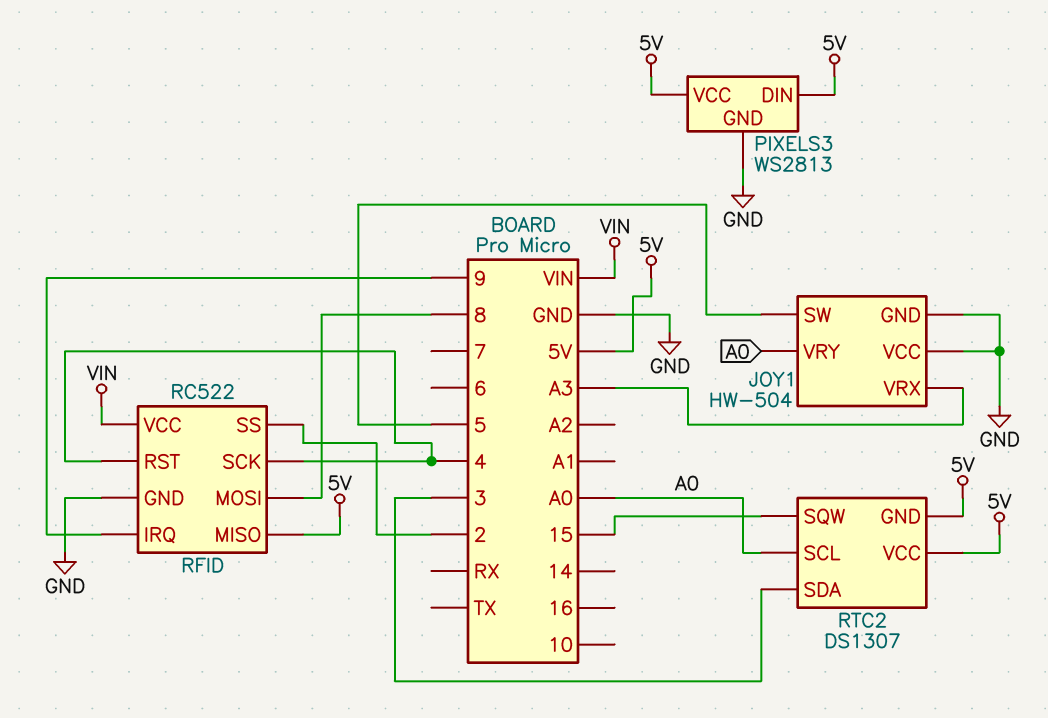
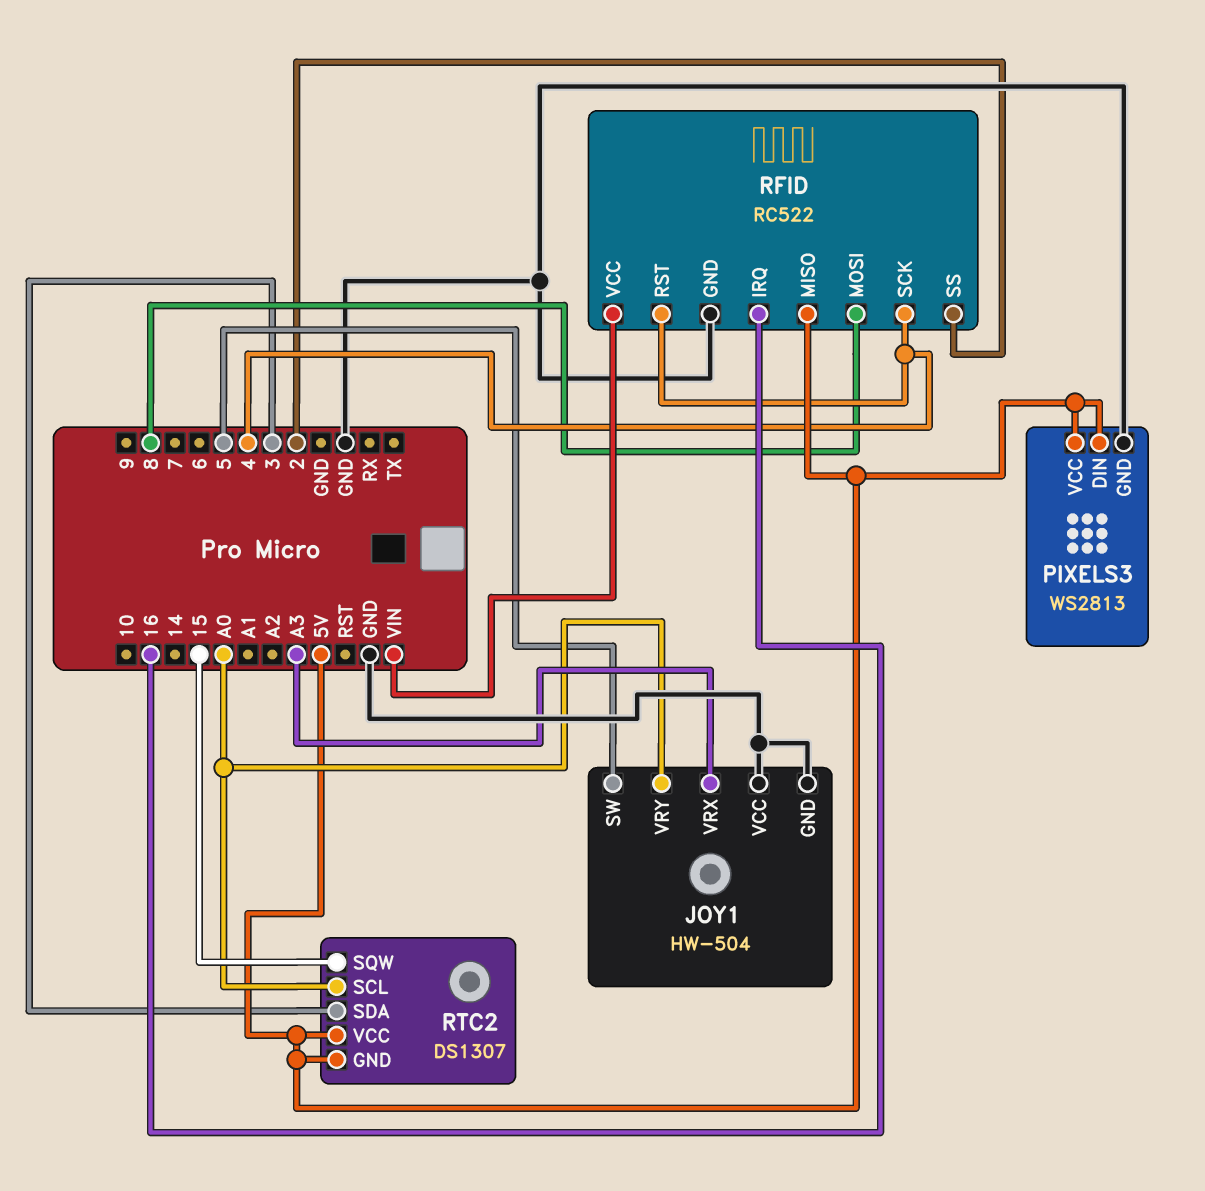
RFID pin IRQ: 9 -> 16

